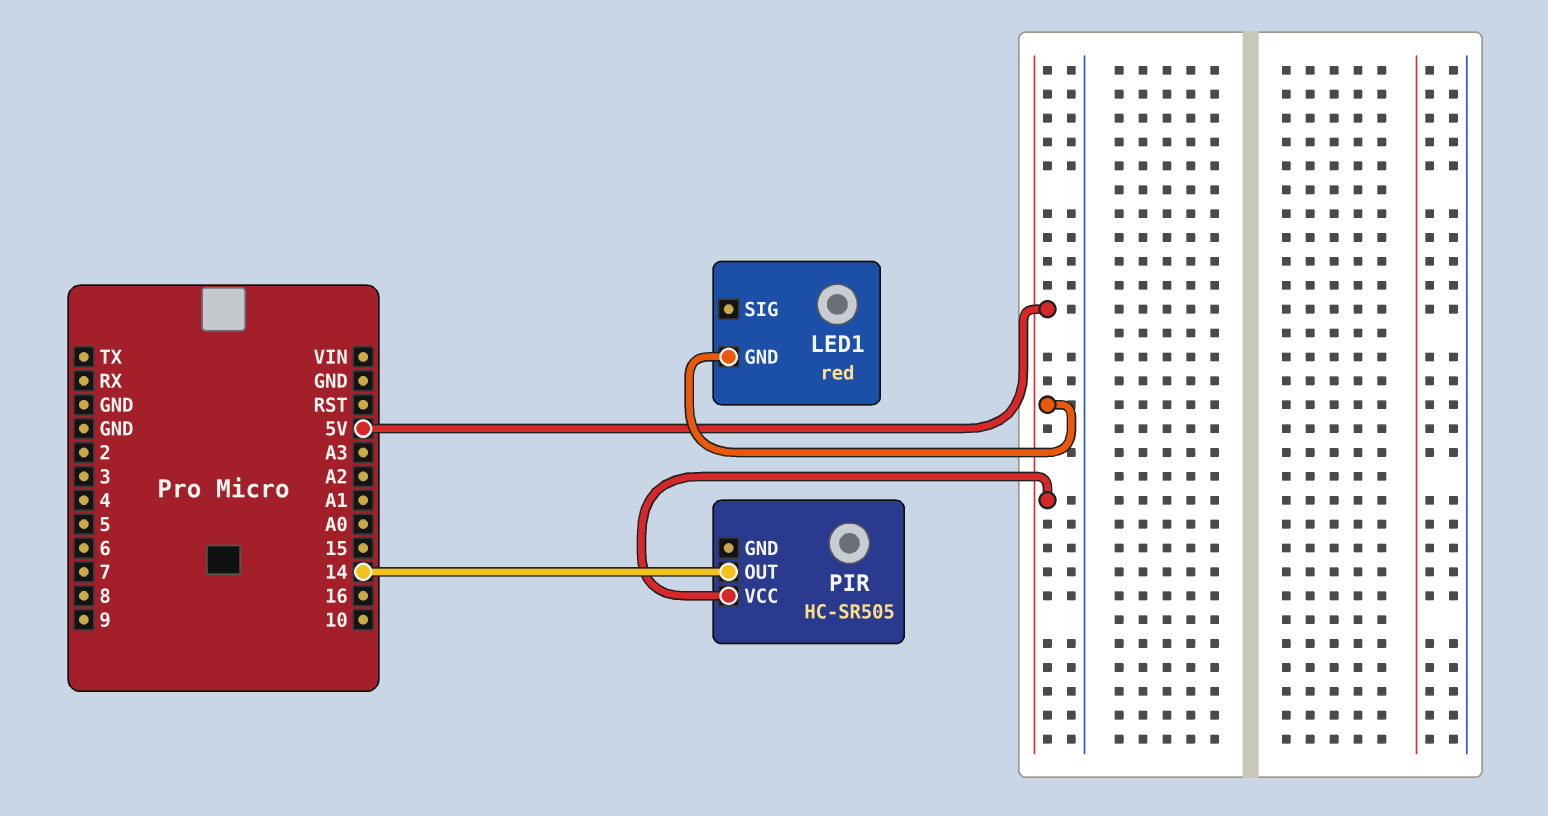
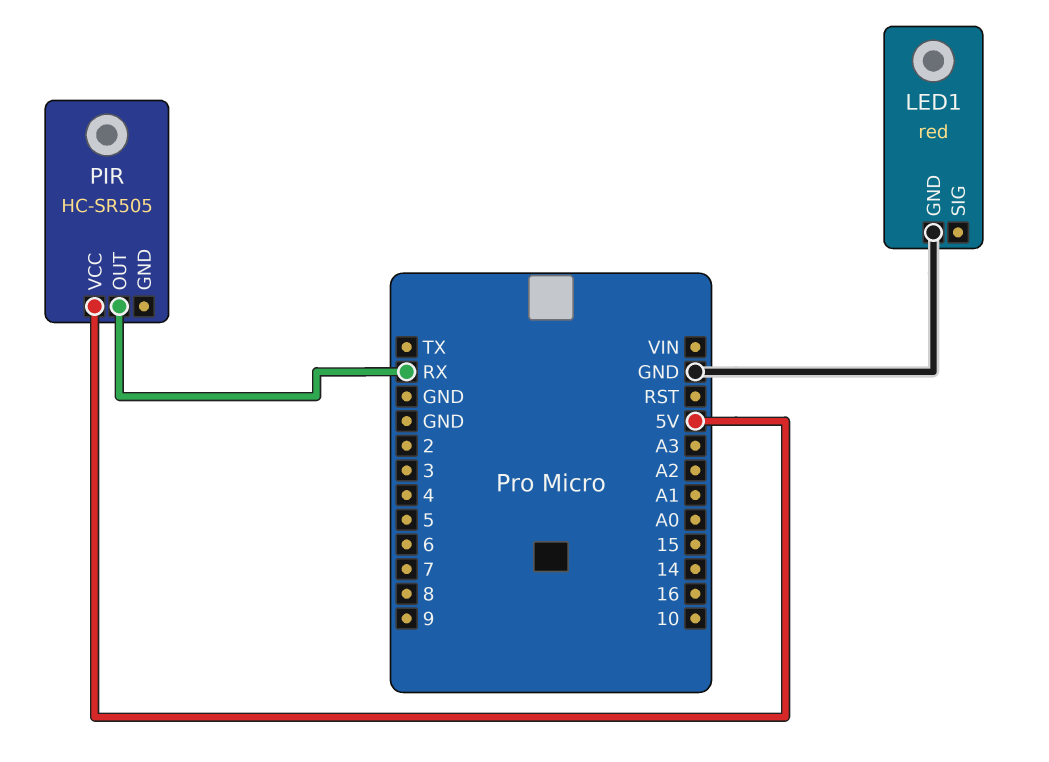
LED1 pin GND: 5V -> GND
PIR pin OUT: 14 -> RX

